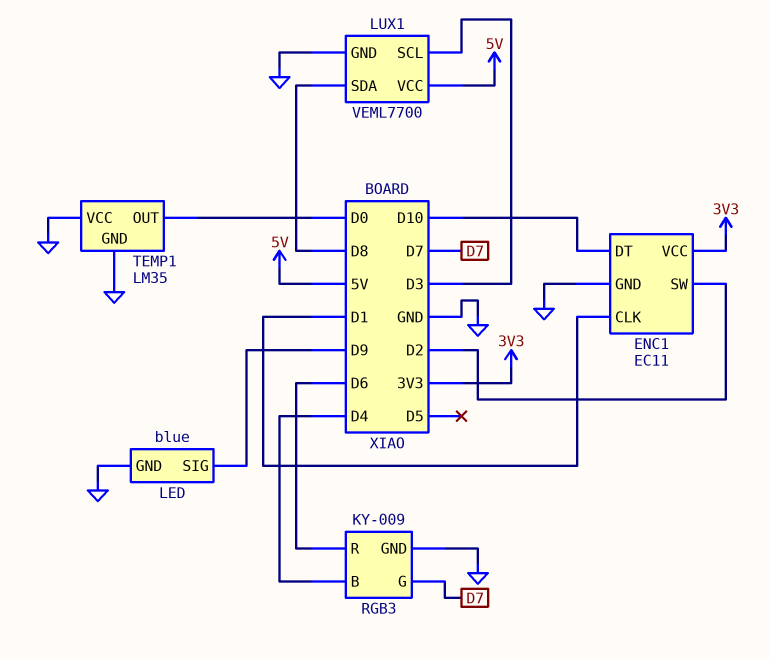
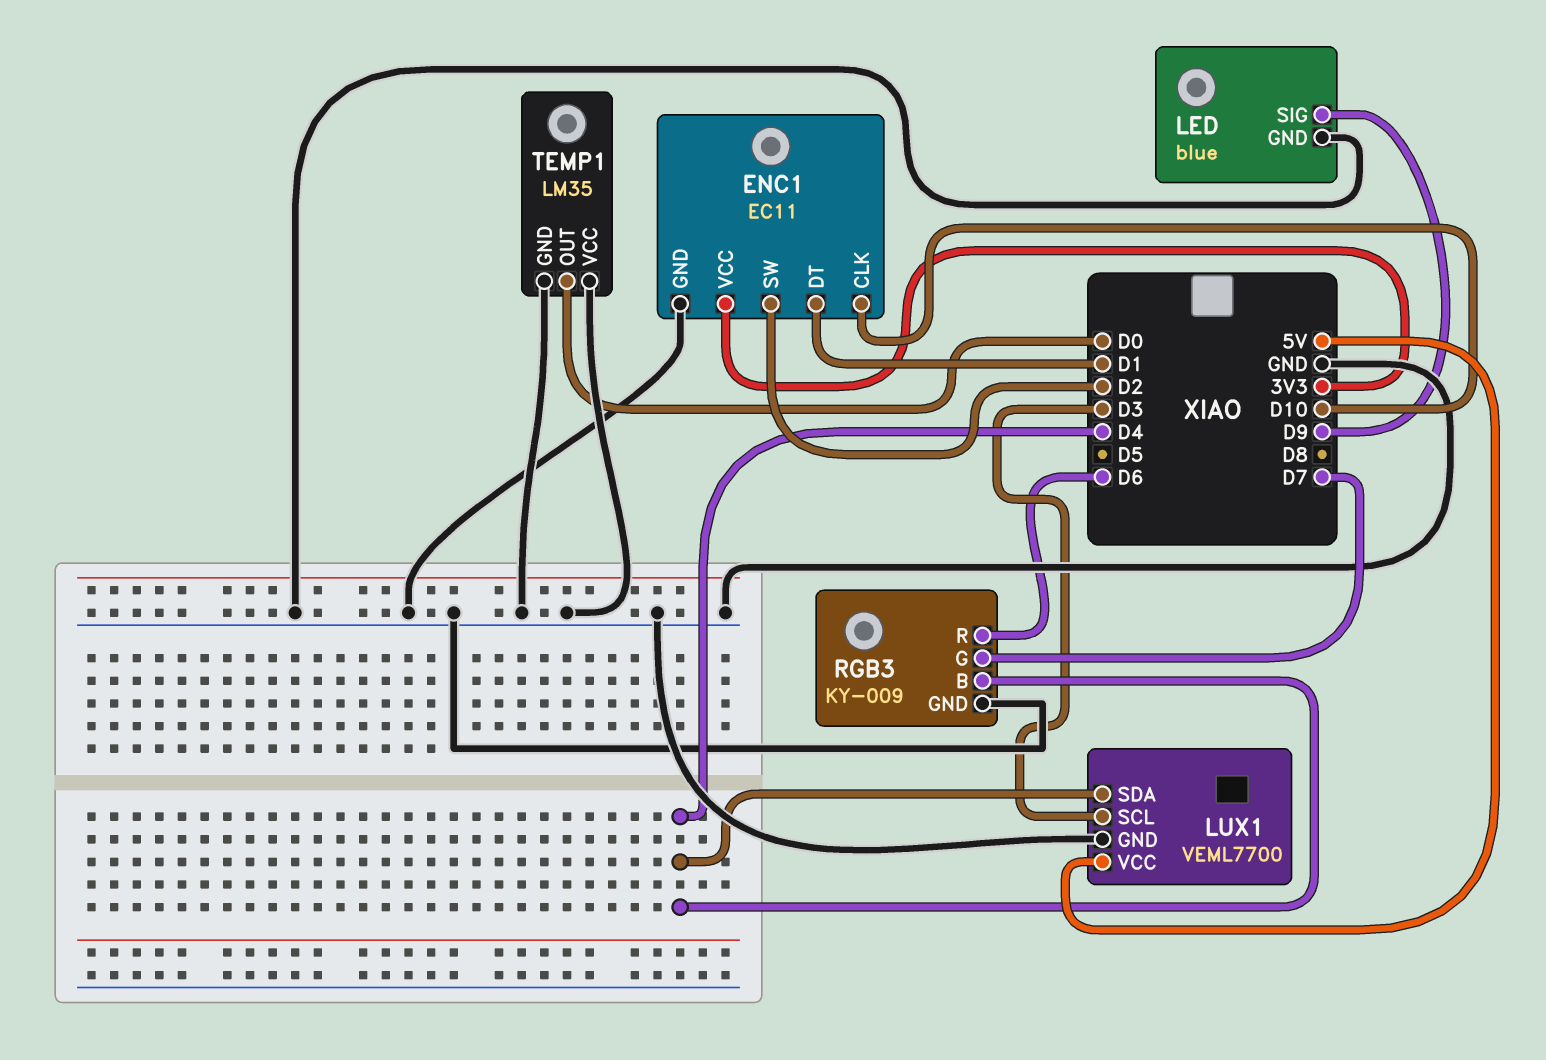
ENC1 pin CLK: D1 -> D10
ENC1 pin DT: D10 -> D1
LUX1 pin SDA: D8 -> D4

